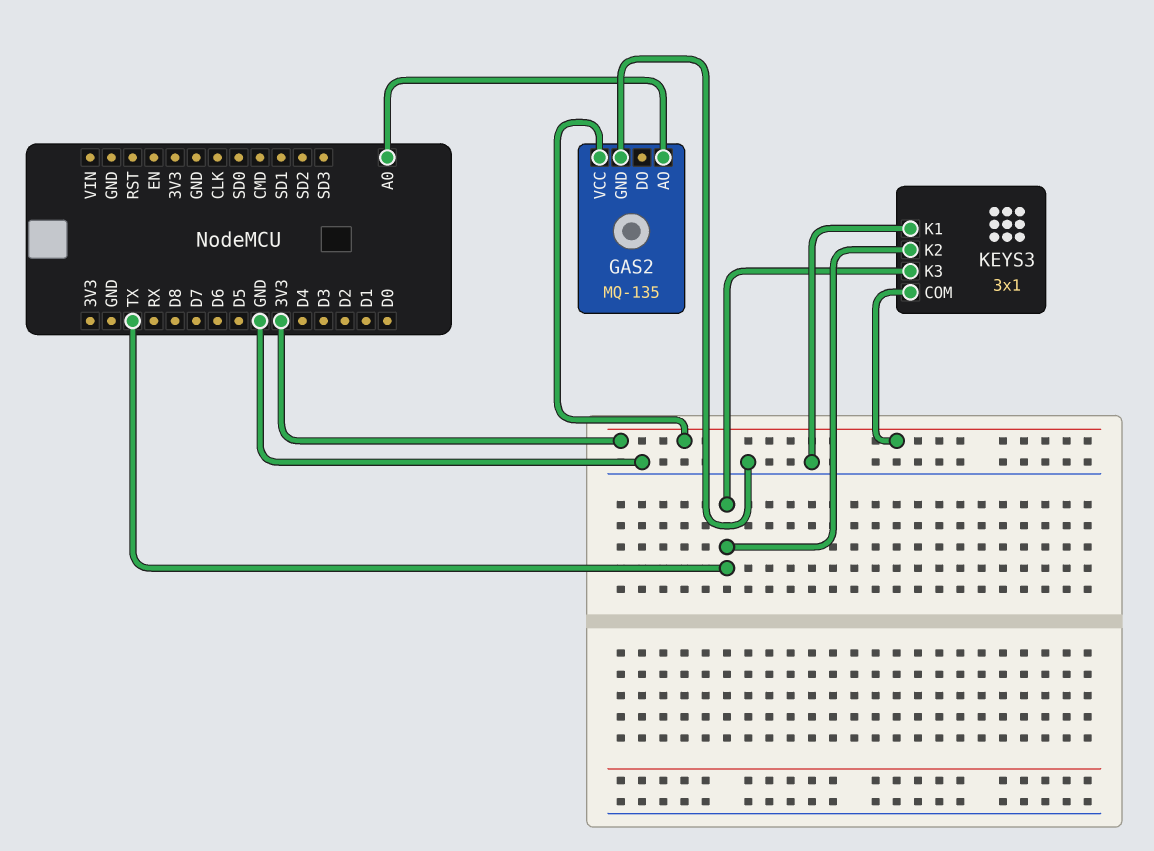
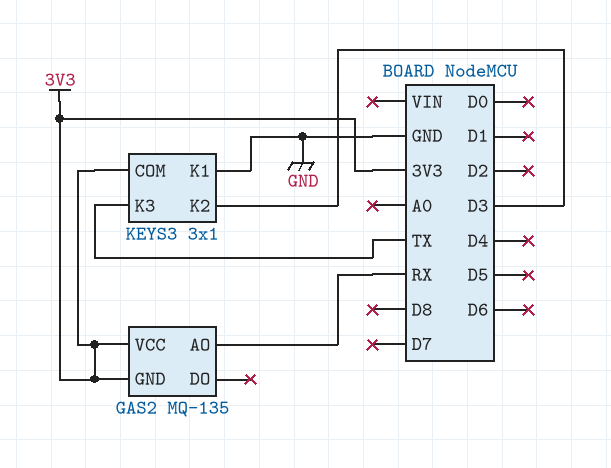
GAS2 pin AO: A0 -> RX
GAS2 pin GND: GND -> 3V3
KEYS3 pin K2: TX -> D3

